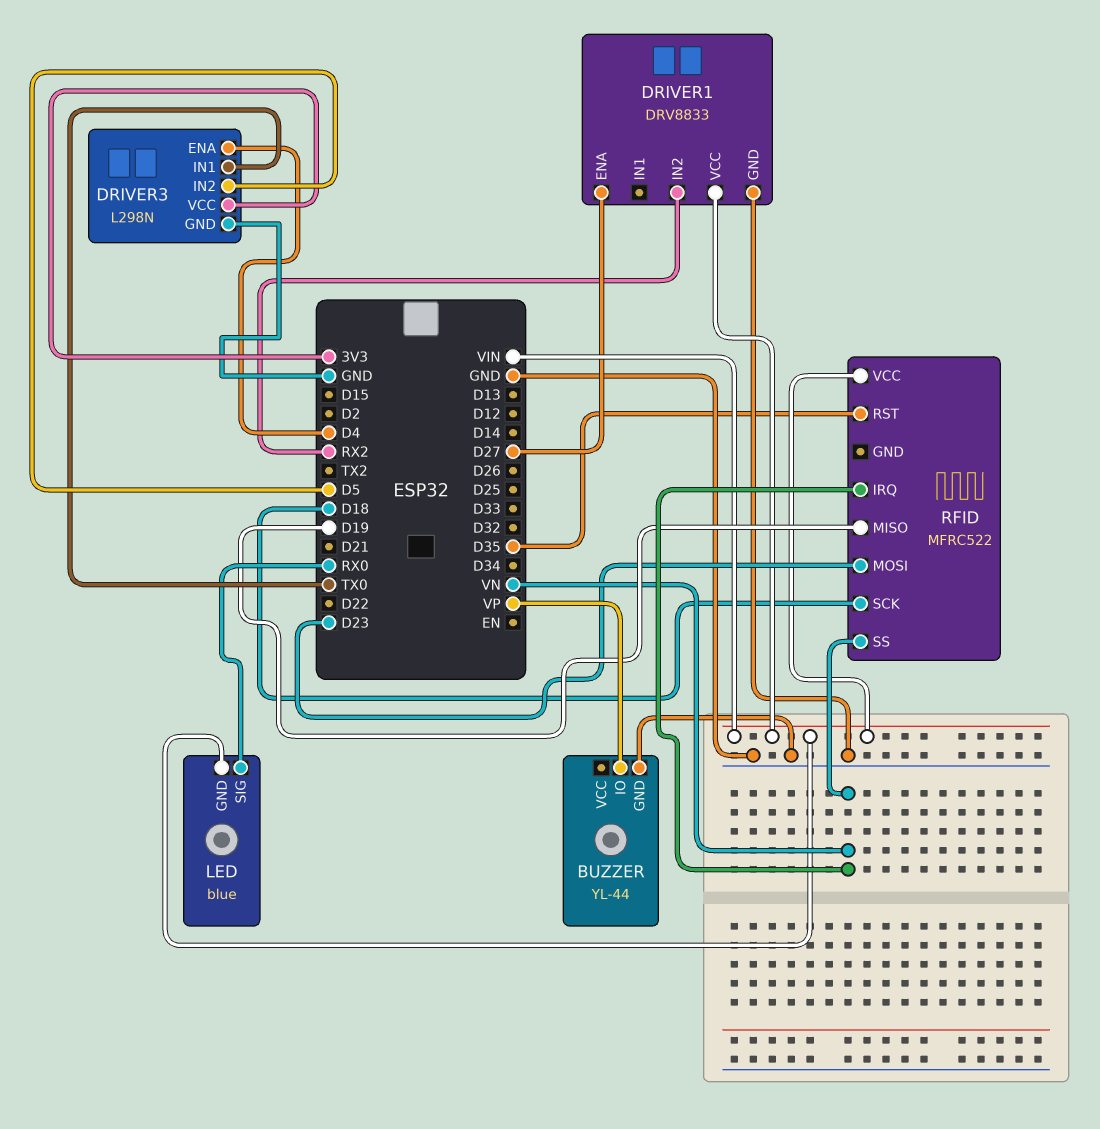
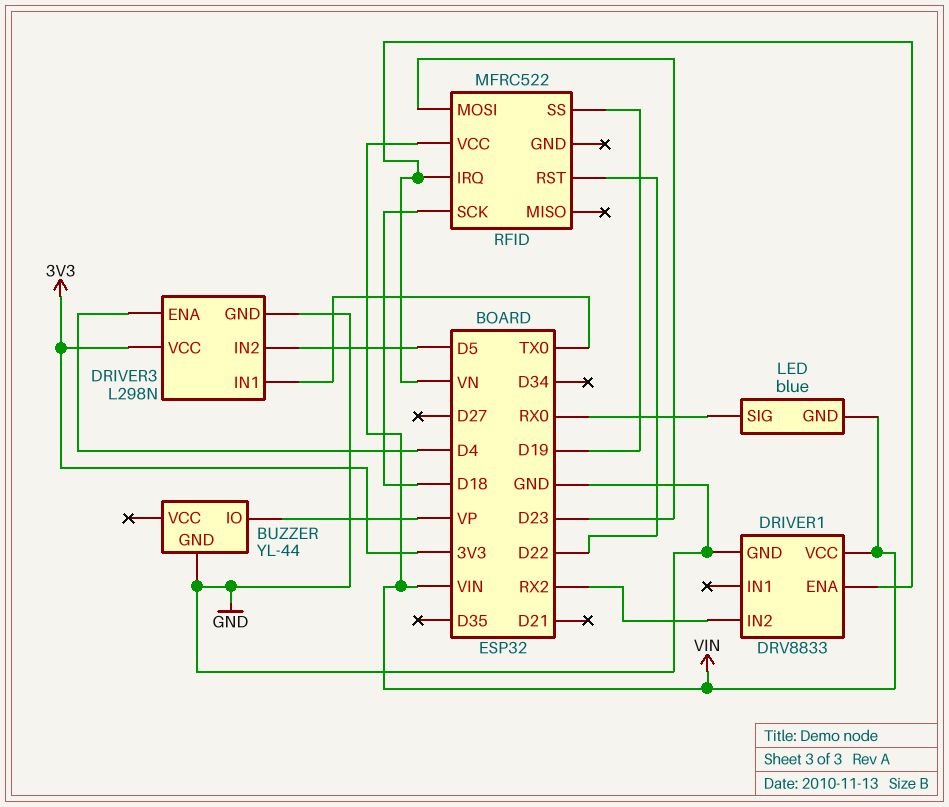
DRIVER1 pin ENA: D27 -> VN
RFID pin MISO: D19 -> none
RFID pin RST: D35 -> D22
RFID pin SS: VN -> D19

